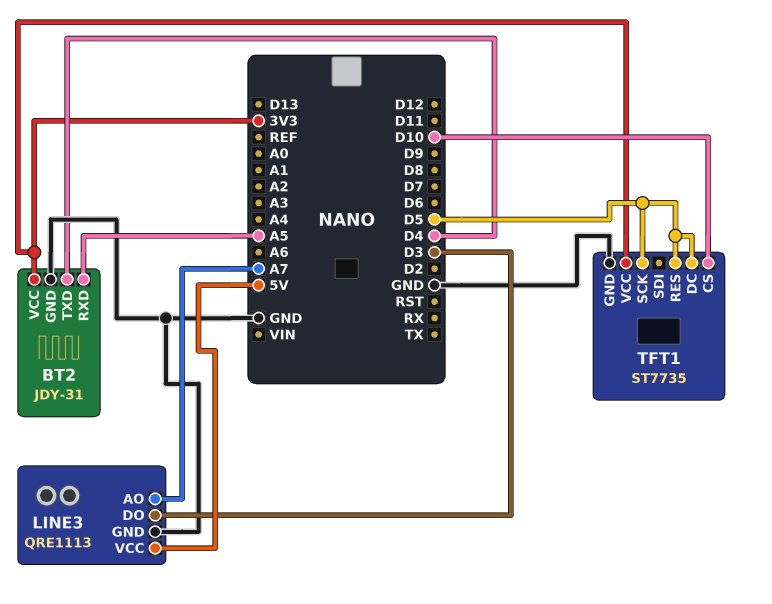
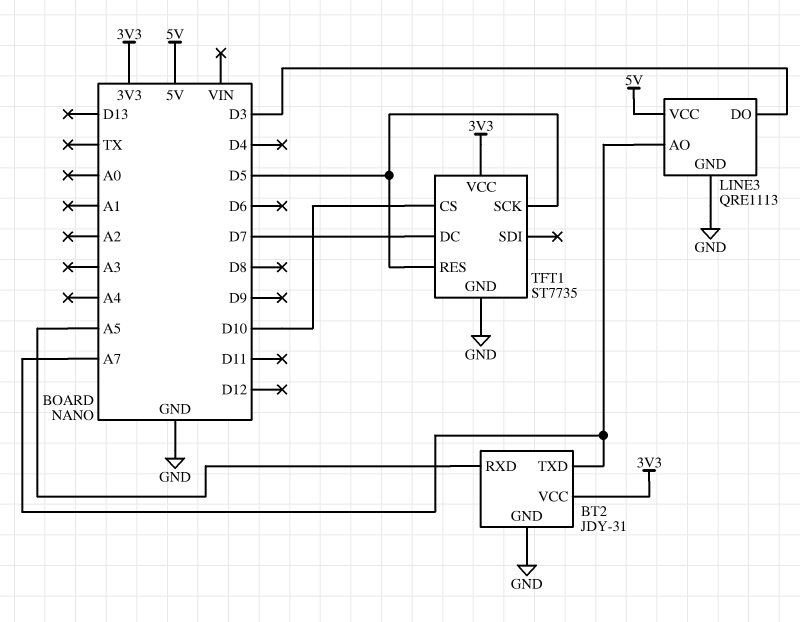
BT2 pin TXD: D4 -> A7
TFT1 pin DC: D5 -> D7

